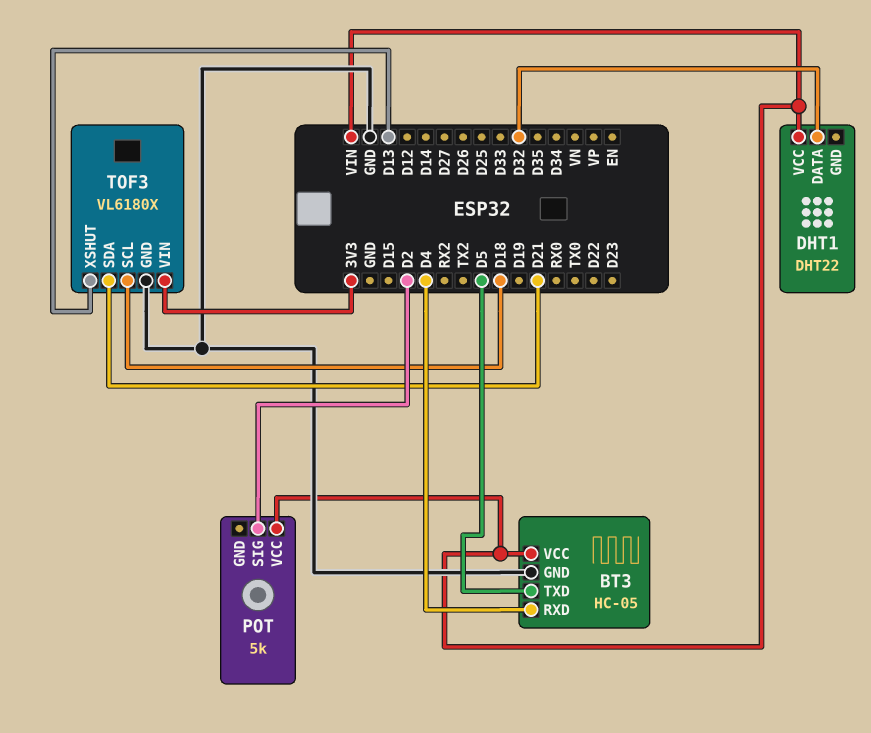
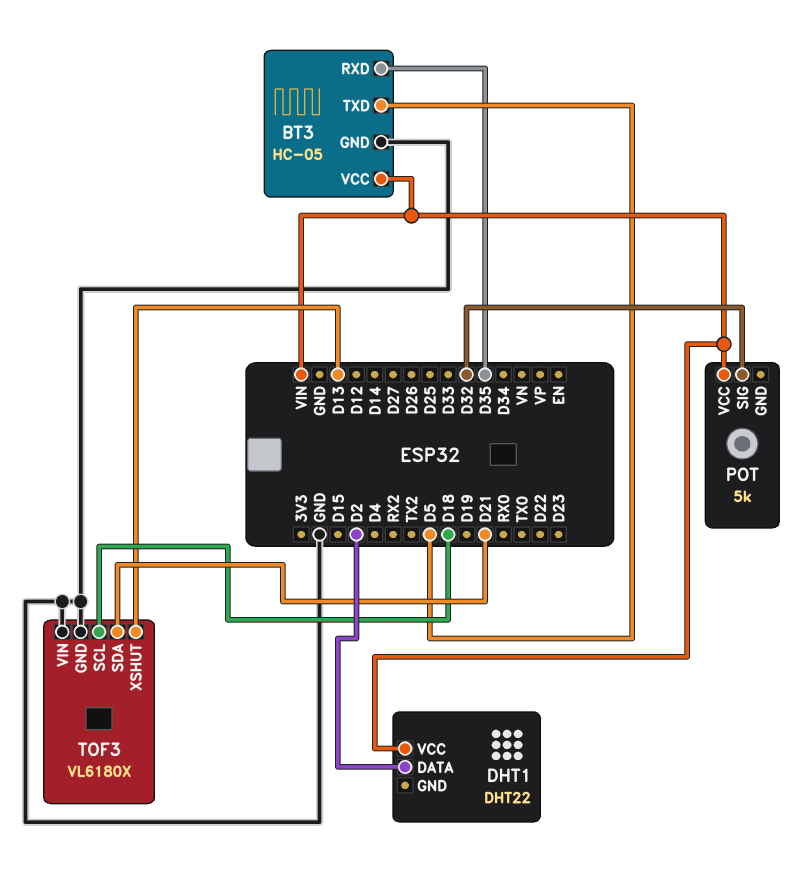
BT3 pin RXD: D4 -> D35
DHT1 pin DATA: D32 -> D2
POT pin SIG: D2 -> D32
TOF3 pin VIN: 3V3 -> GND

